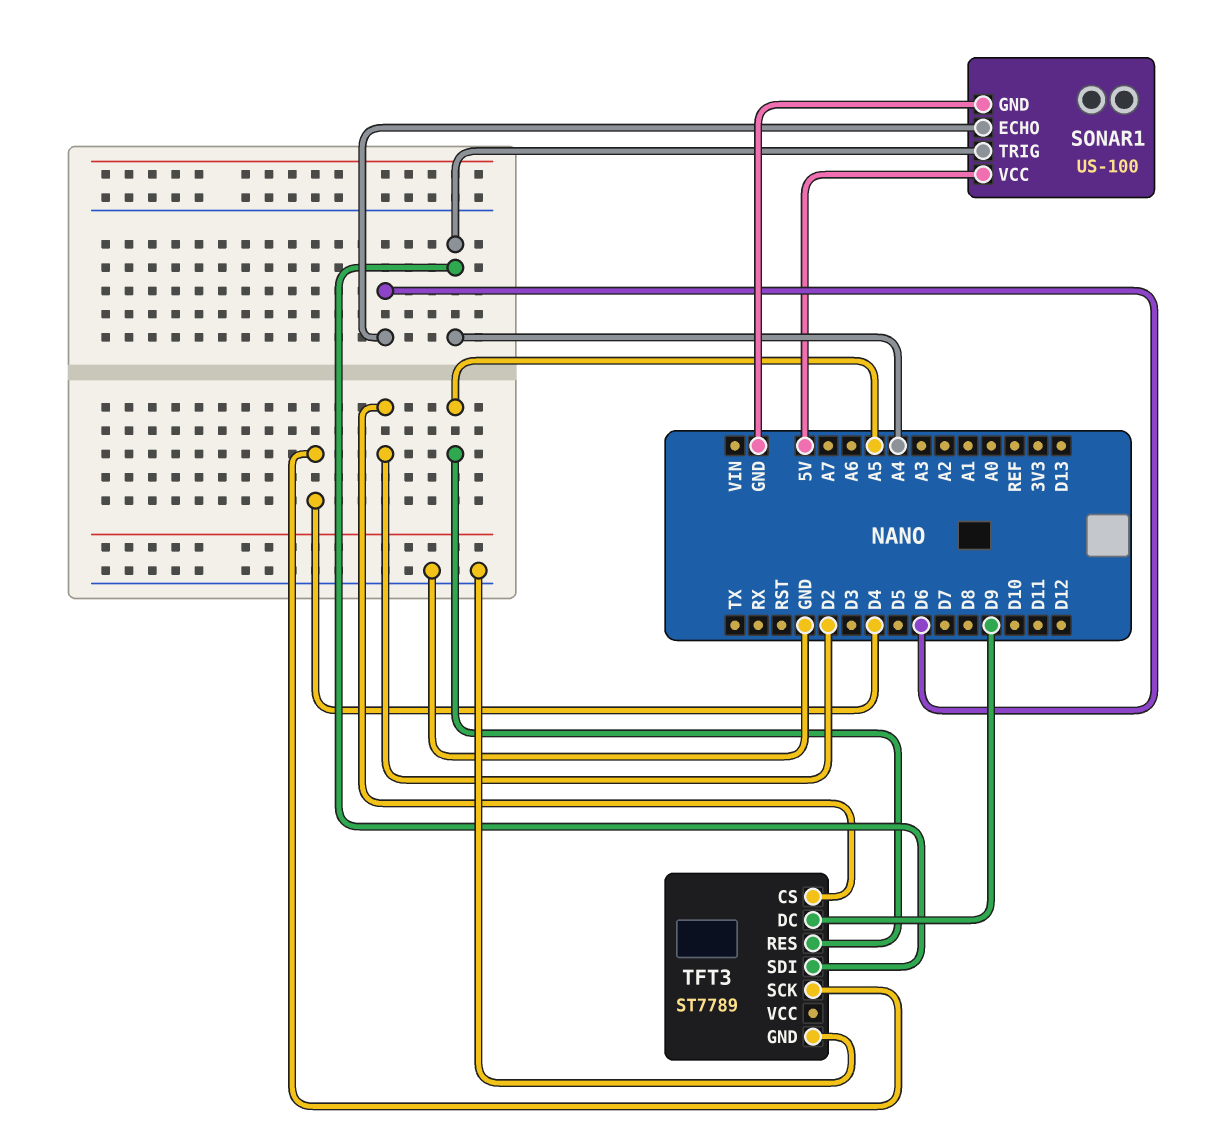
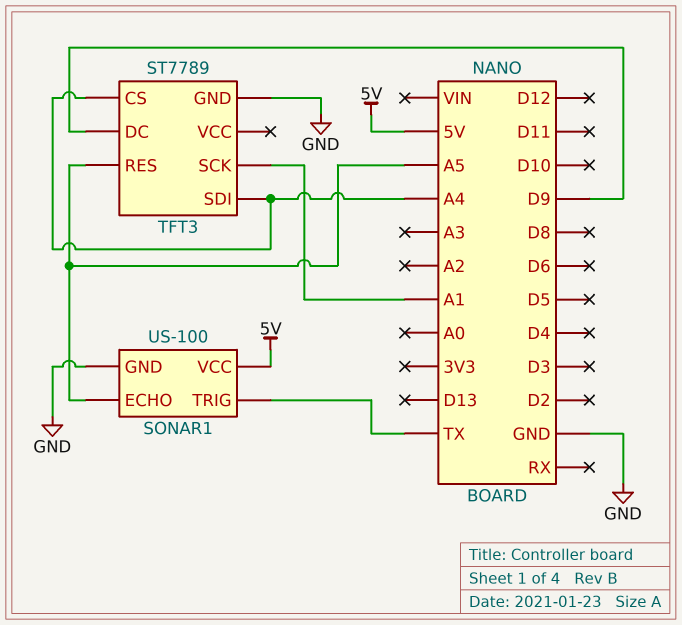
SONAR1 pin ECHO: D6 -> A5
SONAR1 pin TRIG: A4 -> TX
TFT3 pin CS: D2 -> A4
TFT3 pin SCK: D4 -> A1

